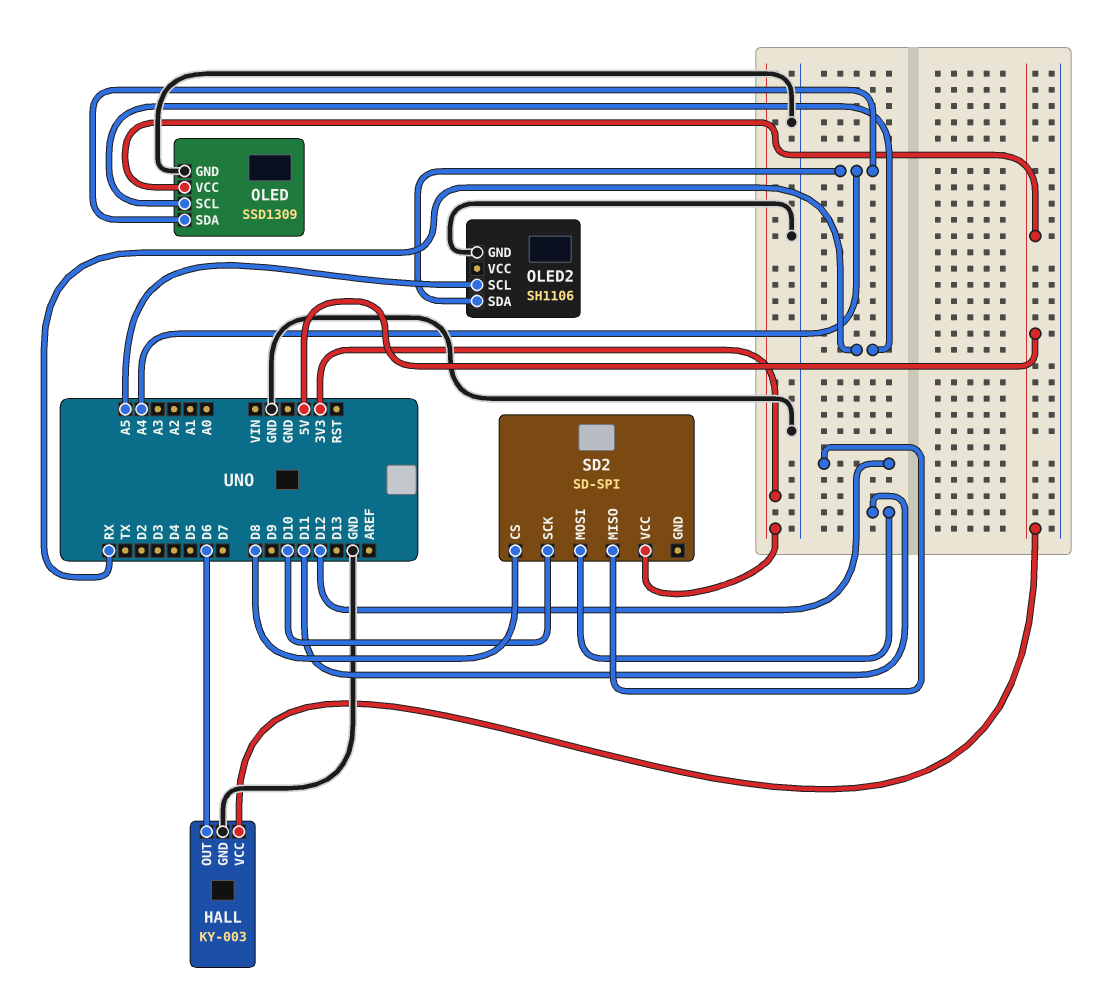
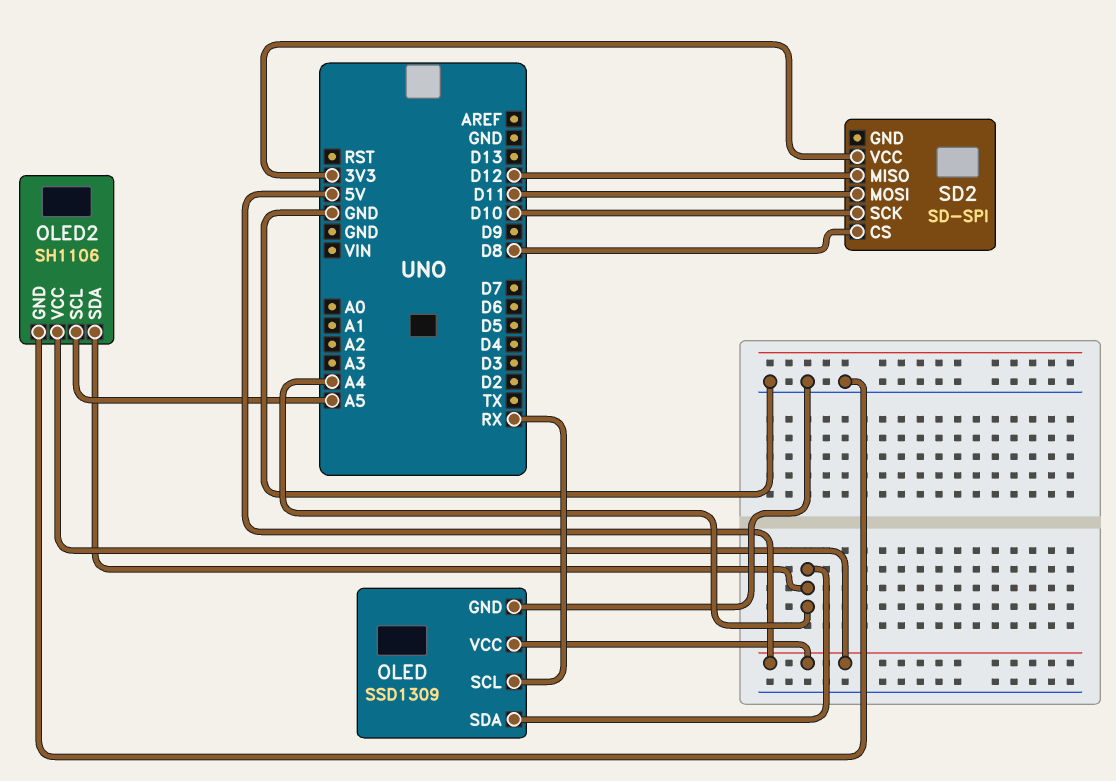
HALL: KY-003 -> none
HALL pin GND: GND -> none
HALL pin OUT: D6 -> none
HALL pin VCC: 5V -> none
OLED2 pin VCC: none -> 5V

